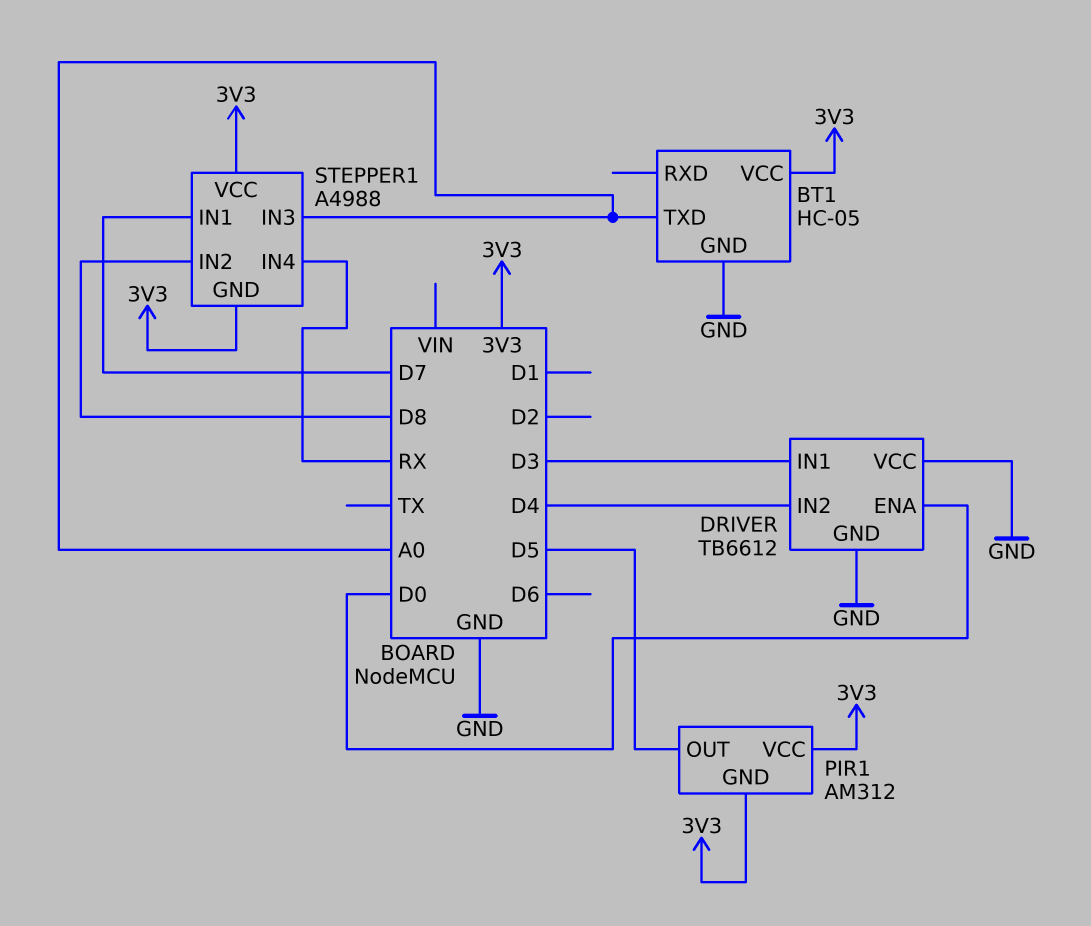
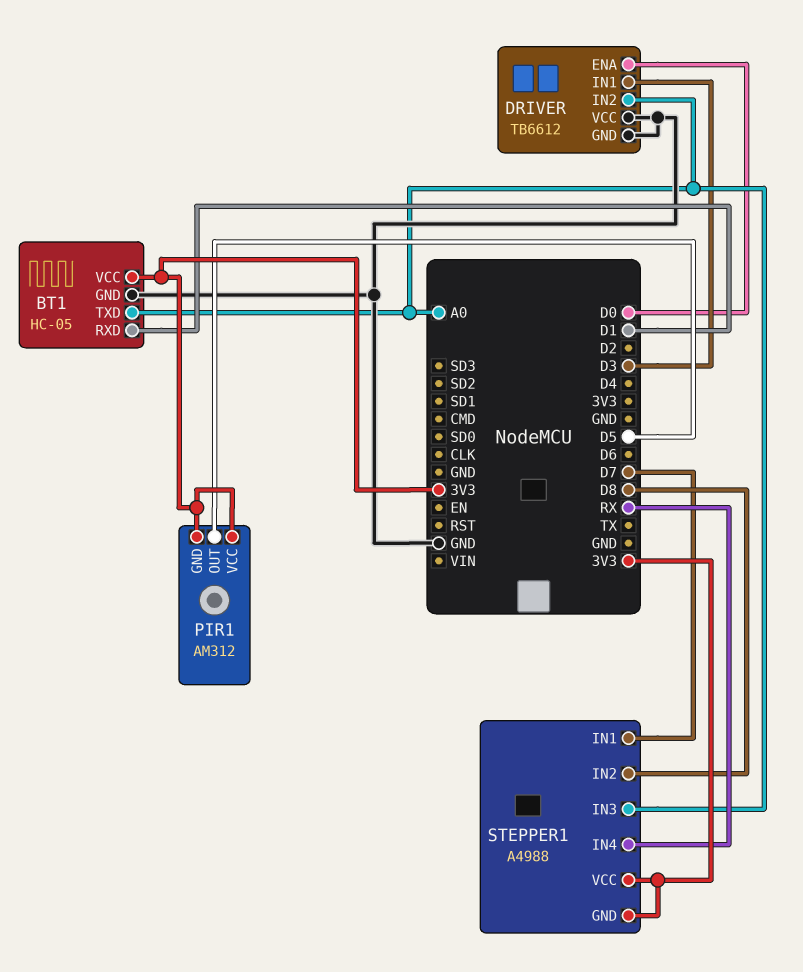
BT1 pin RXD: none -> D1
DRIVER pin IN2: D4 -> A0

